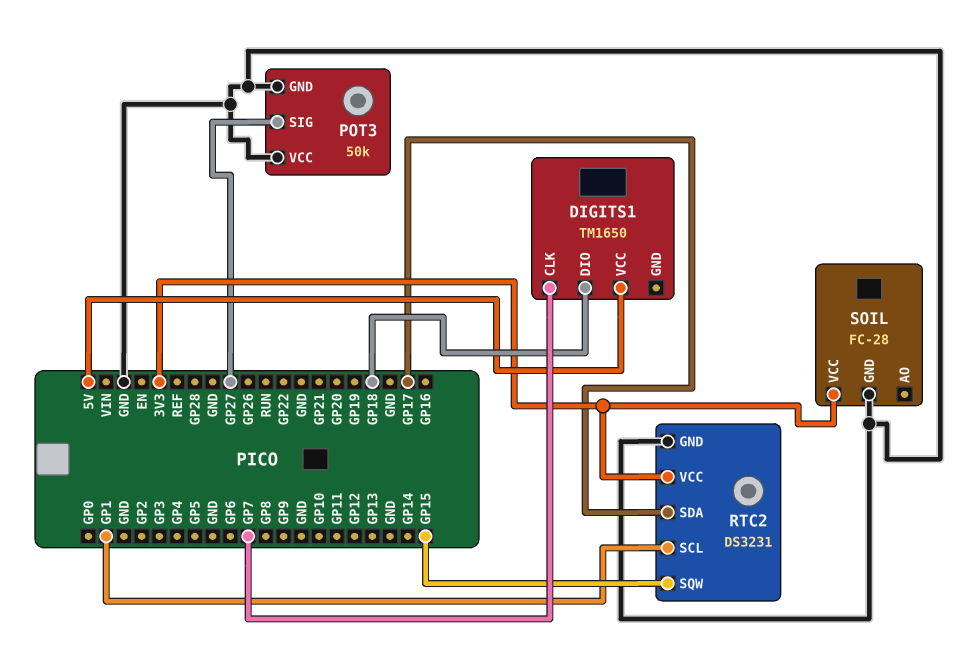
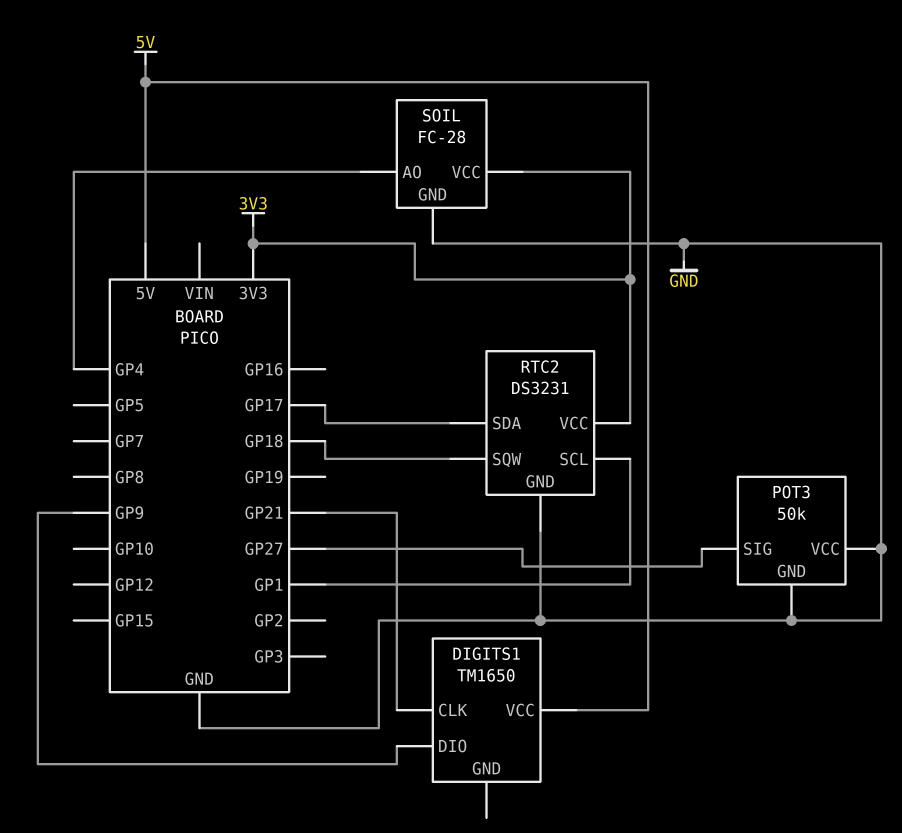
DIGITS1 pin CLK: GP7 -> GP21
DIGITS1 pin DIO: GP18 -> GP9
RTC2 pin SQW: GP15 -> GP18
SOIL pin AO: none -> GP4

